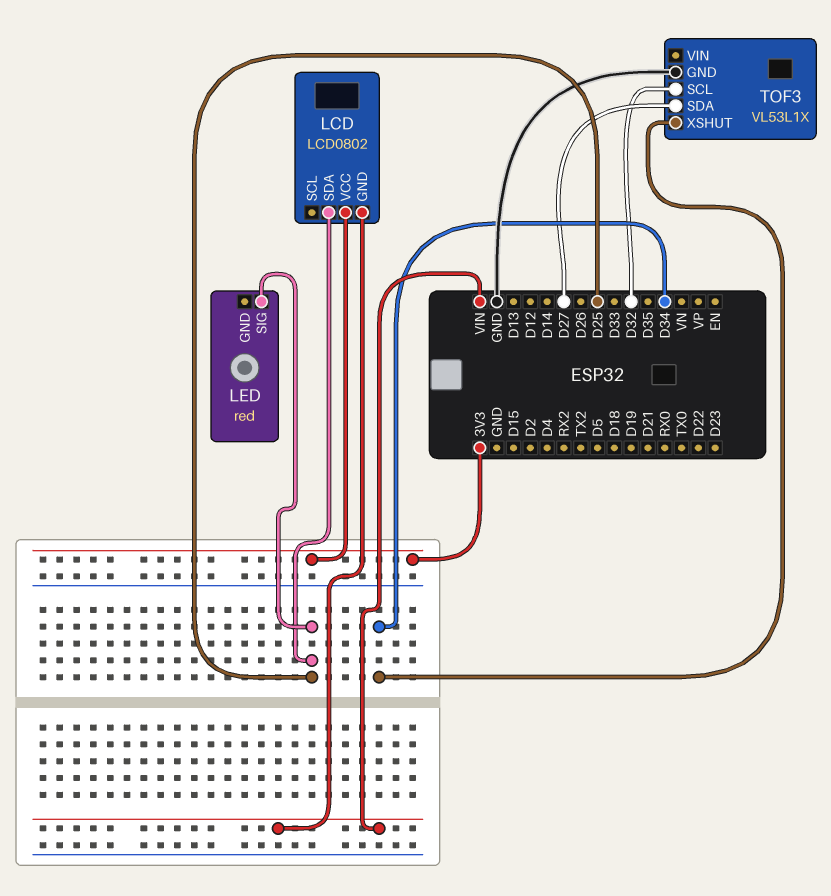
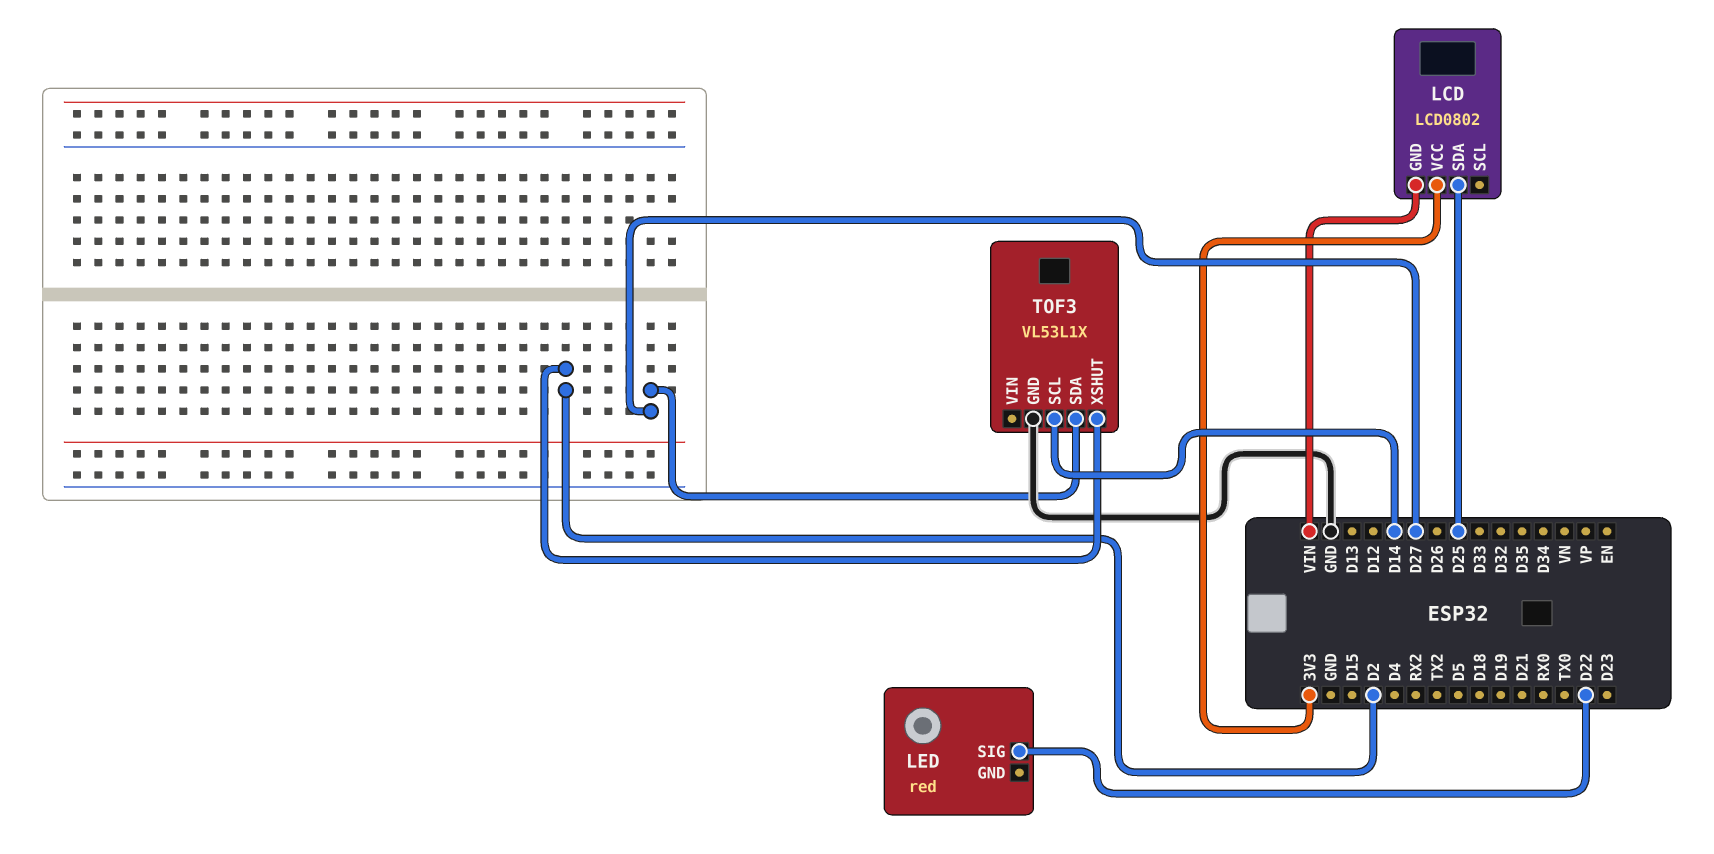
LED pin SIG: D25 -> D22
TOF3 pin SCL: D32 -> D14
TOF3 pin XSHUT: D34 -> D2

